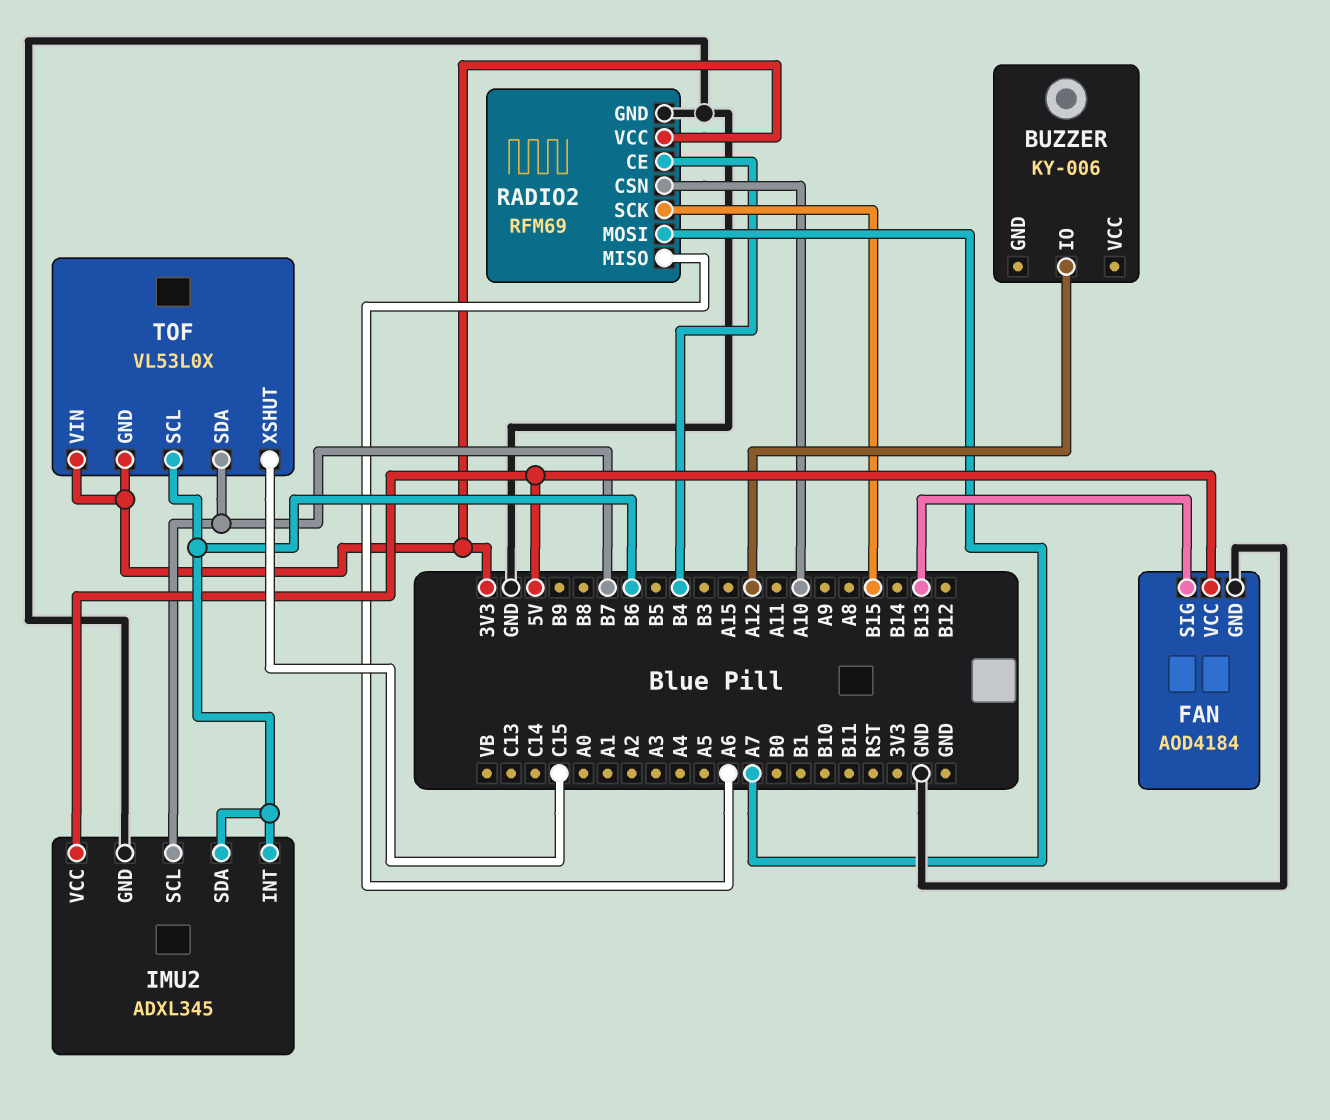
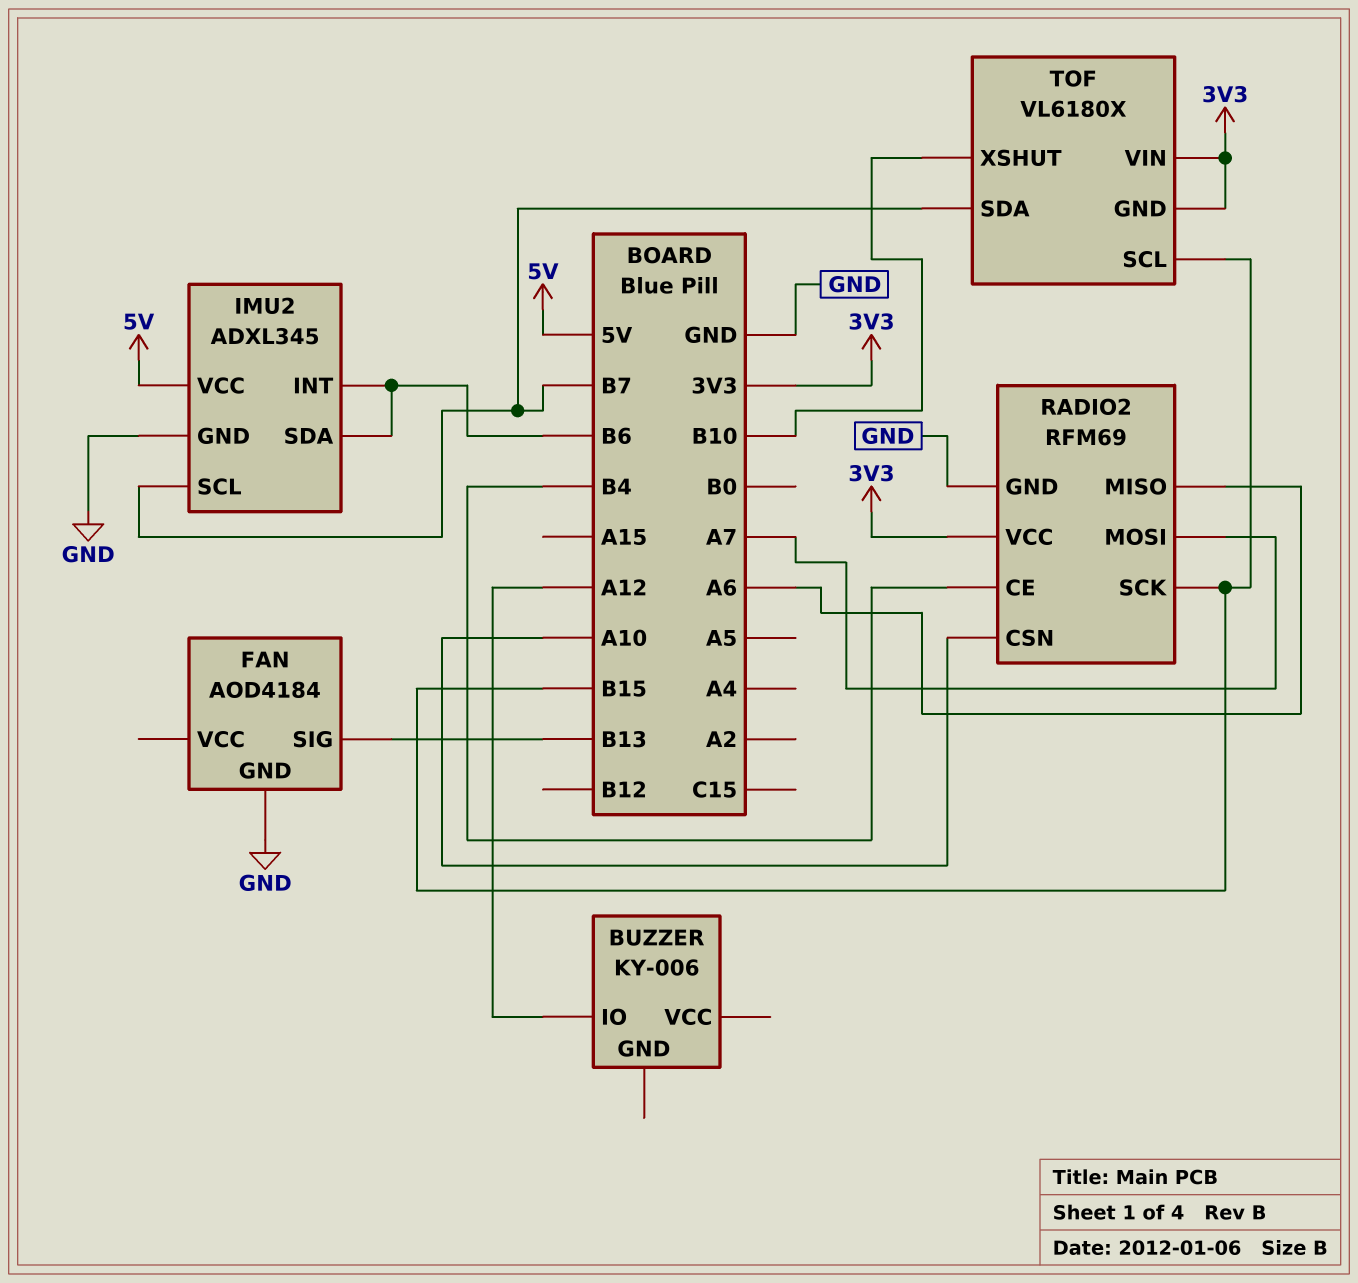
FAN pin VCC: 5V -> none
TOF: VL53L0X -> VL6180X
TOF pin SCL: B6 -> B15
TOF pin XSHUT: C15 -> B10

